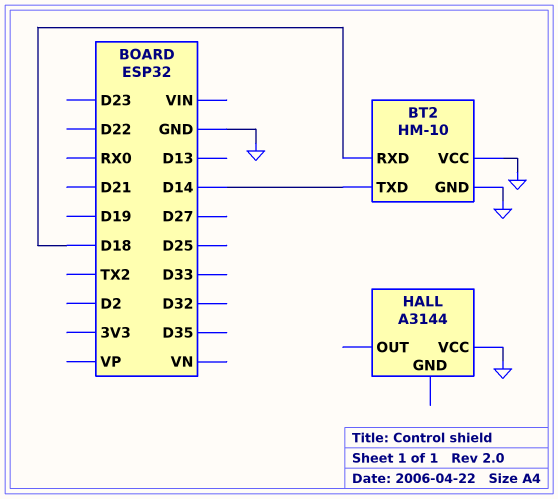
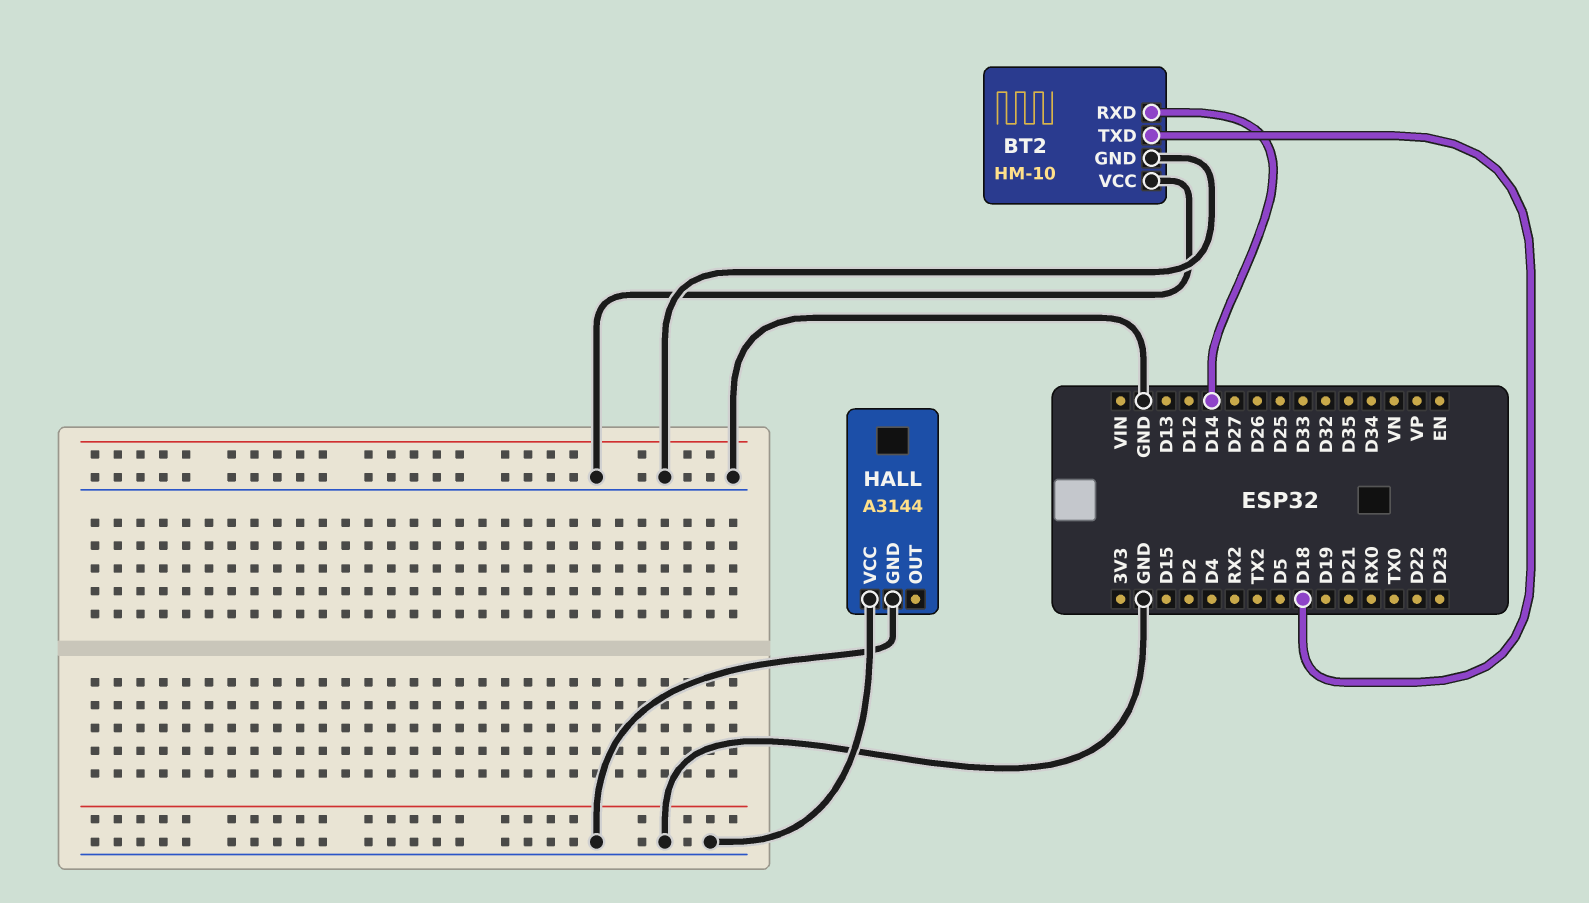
BT2 pin RXD: D18 -> D14
BT2 pin TXD: D14 -> D18
HALL pin GND: none -> GND

